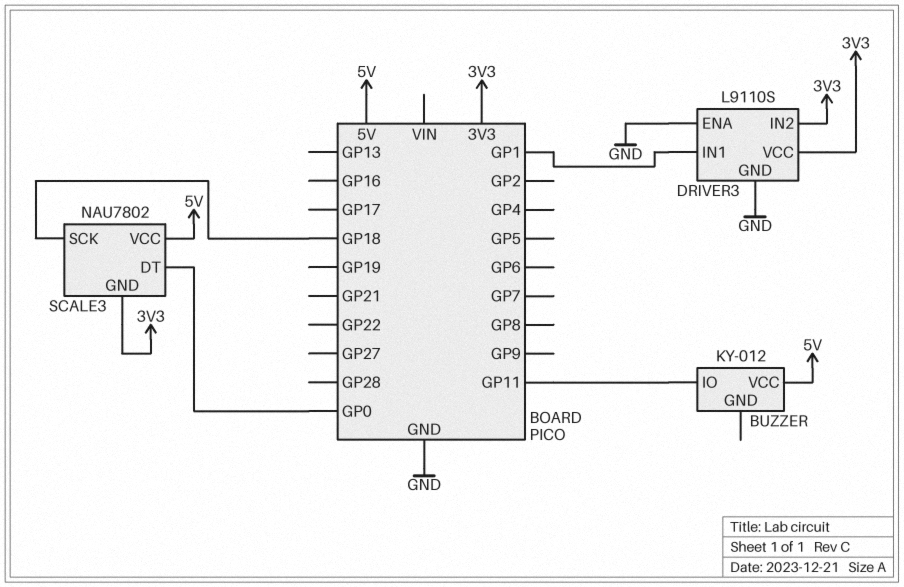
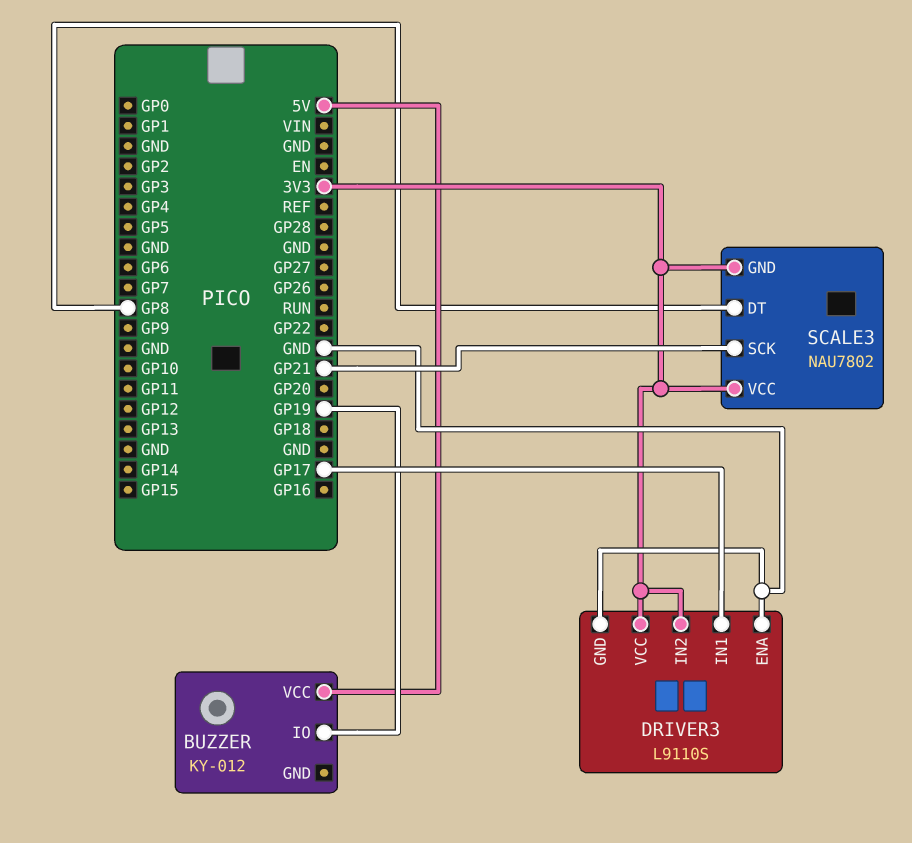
BUZZER pin IO: GP11 -> GP19
DRIVER3 pin IN1: GP1 -> GP17
SCALE3 pin DT: GP0 -> GP8
SCALE3 pin SCK: GP18 -> GP21
SCALE3 pin VCC: 5V -> 3V3

